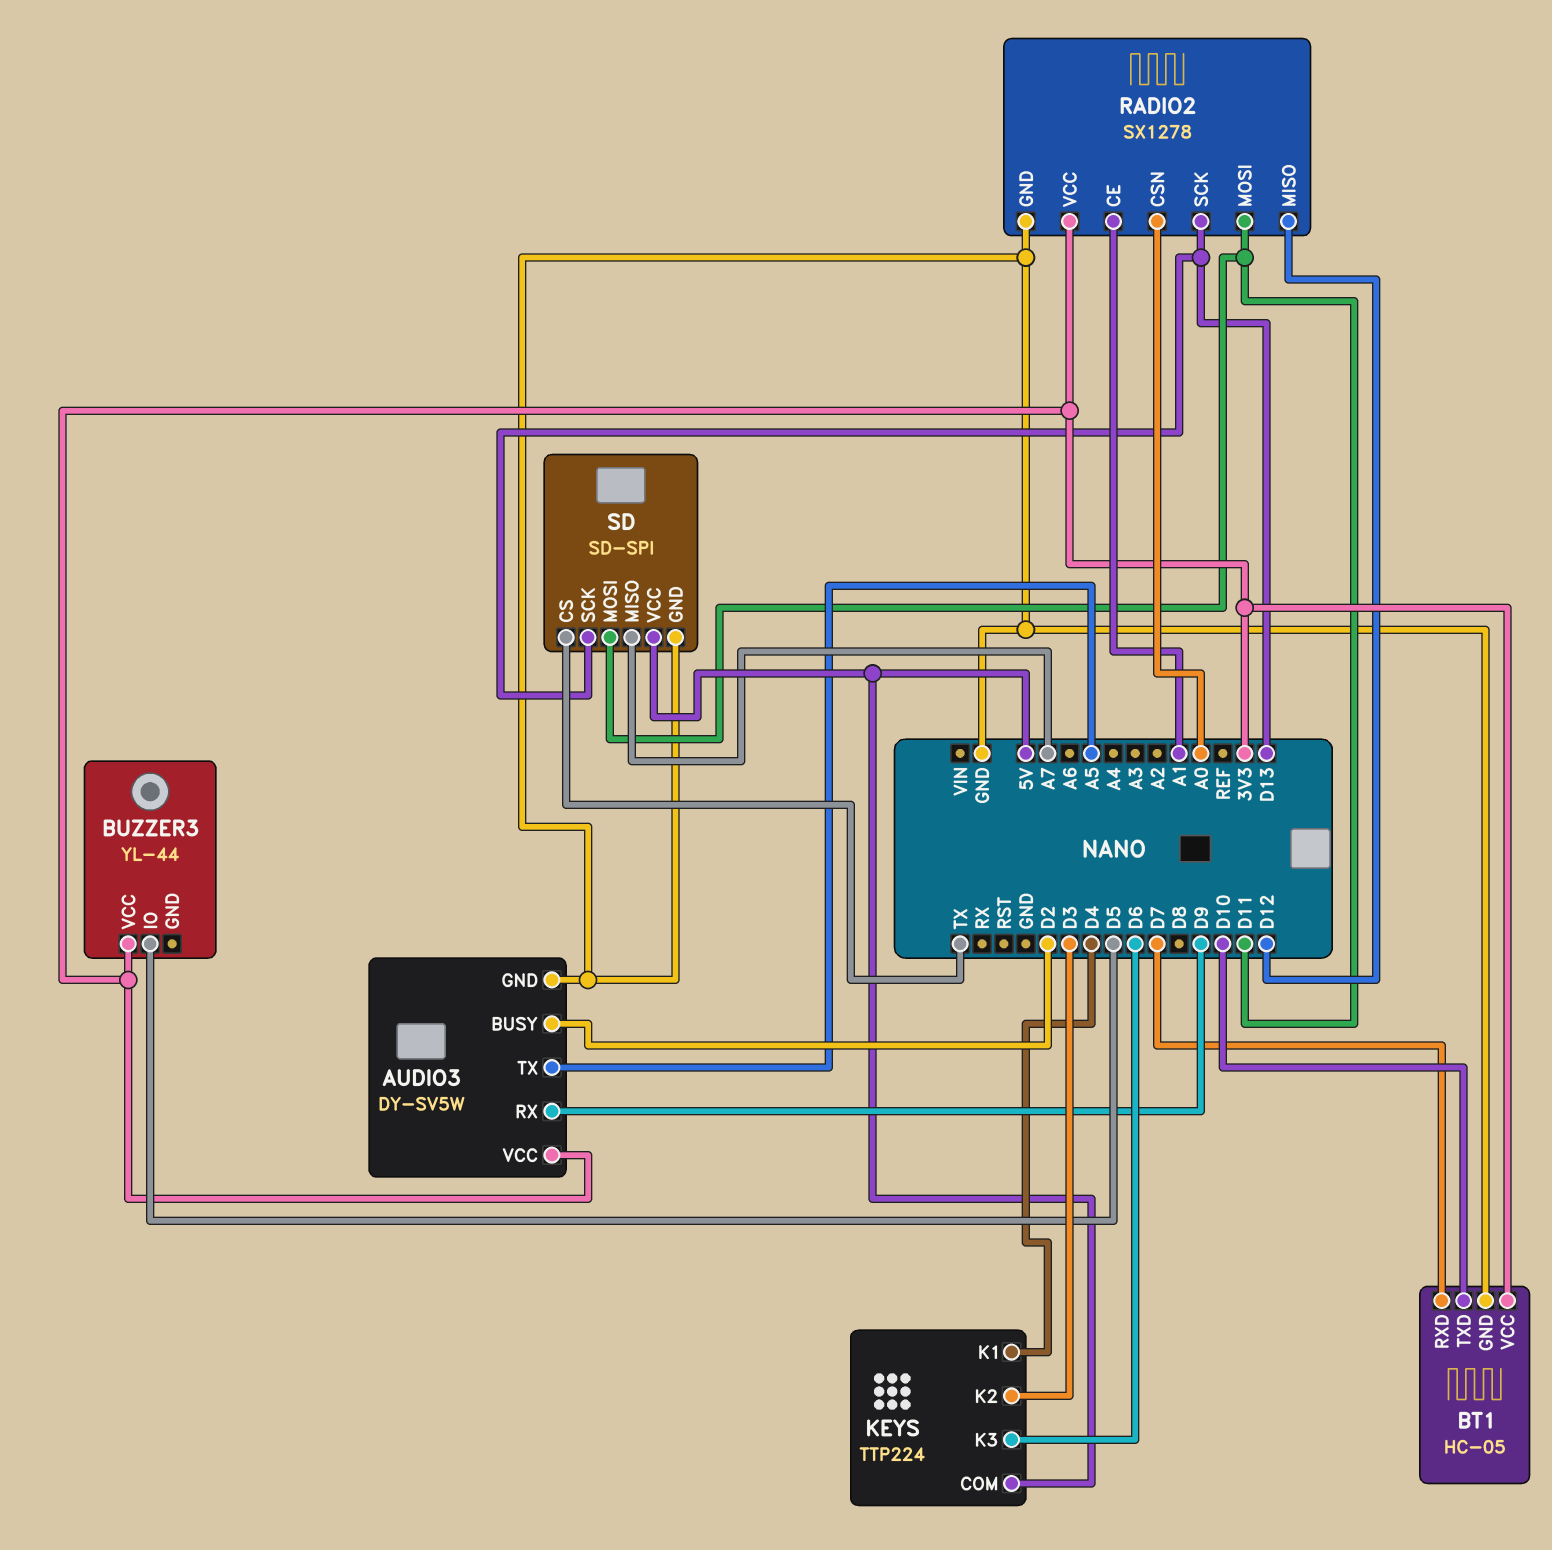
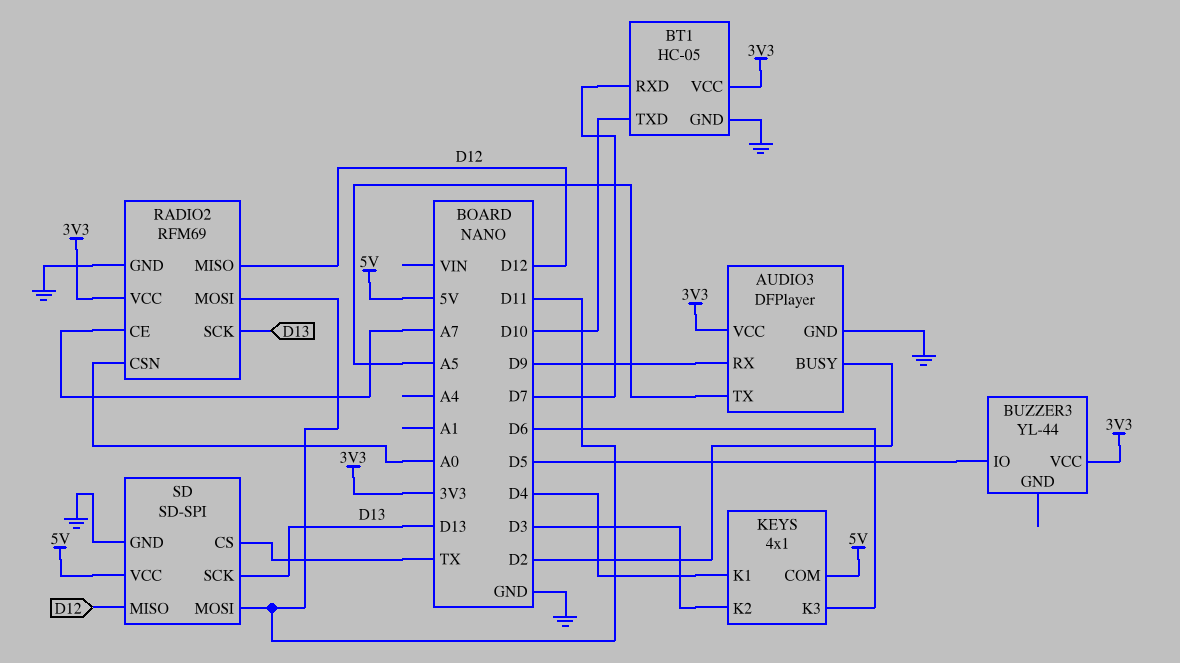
AUDIO3: DY-SV5W -> DFPlayer
KEYS: TTP224 -> 4x1
RADIO2: SX1278 -> RFM69
RADIO2 pin CE: A1 -> A7
SD pin MISO: A7 -> D12

